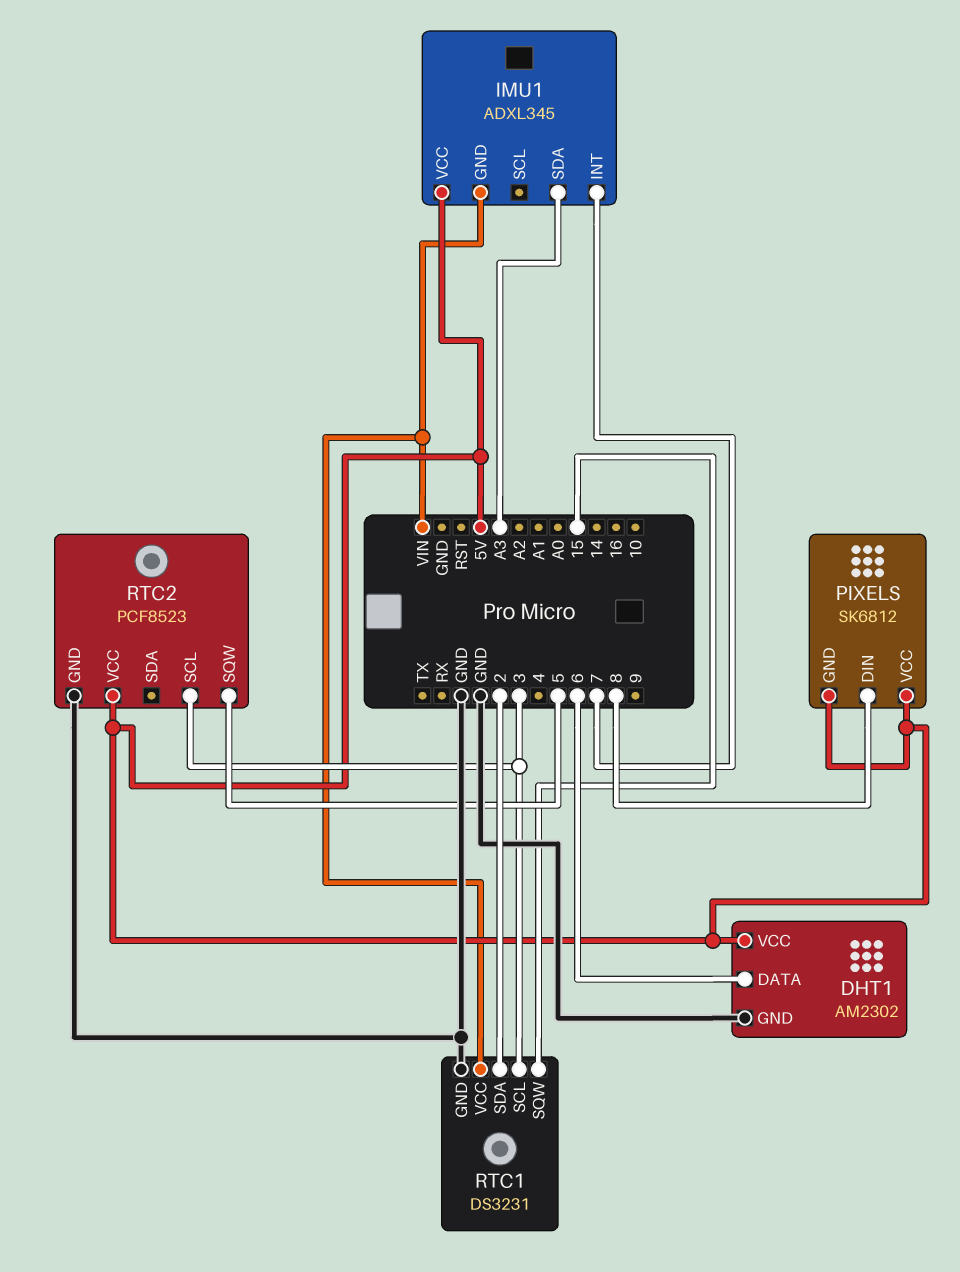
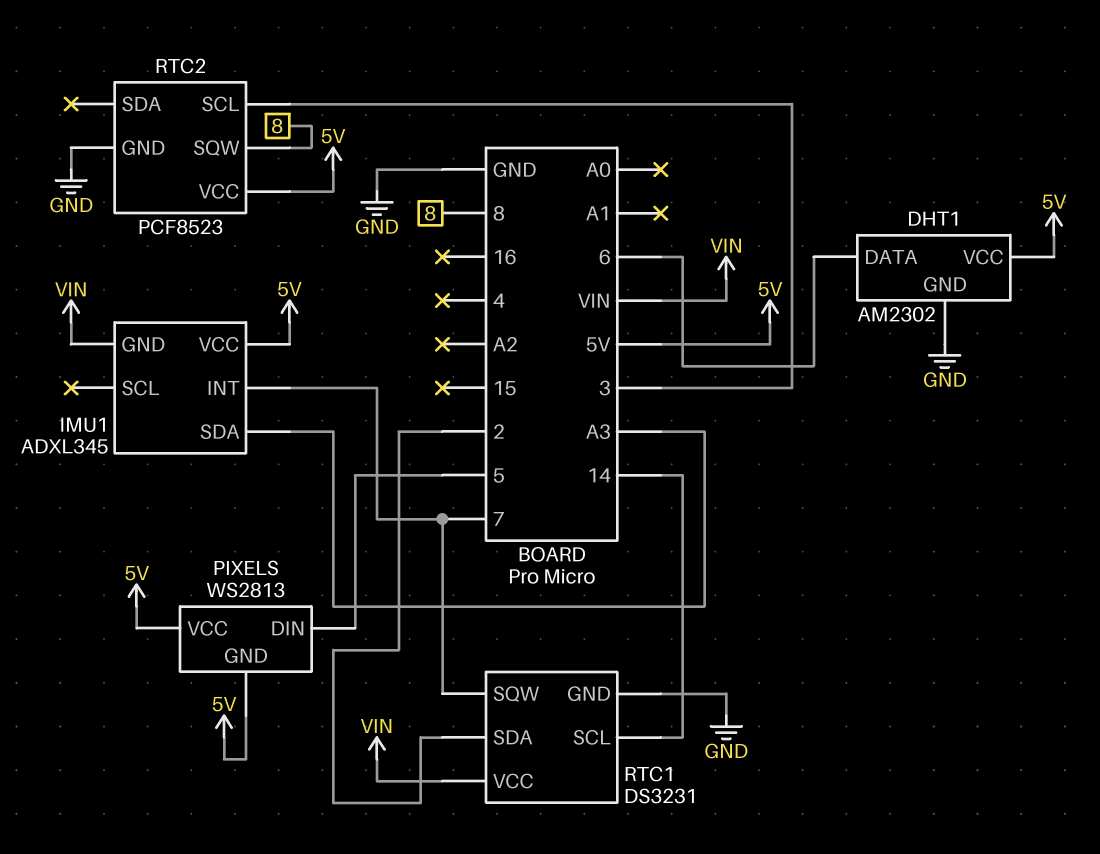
PIXELS: SK6812 -> WS2813
PIXELS pin DIN: 8 -> 5
RTC1 pin SCL: 3 -> 14
RTC1 pin SQW: 15 -> 7
RTC2 pin SQW: 5 -> 8

